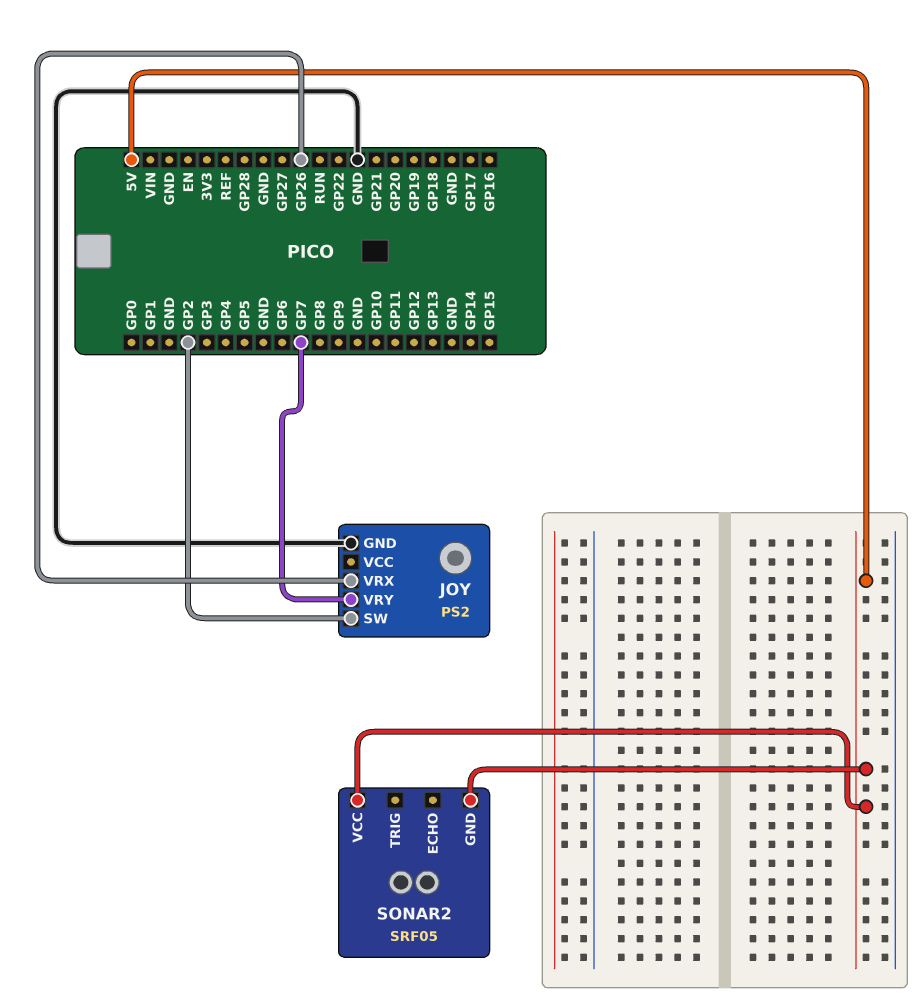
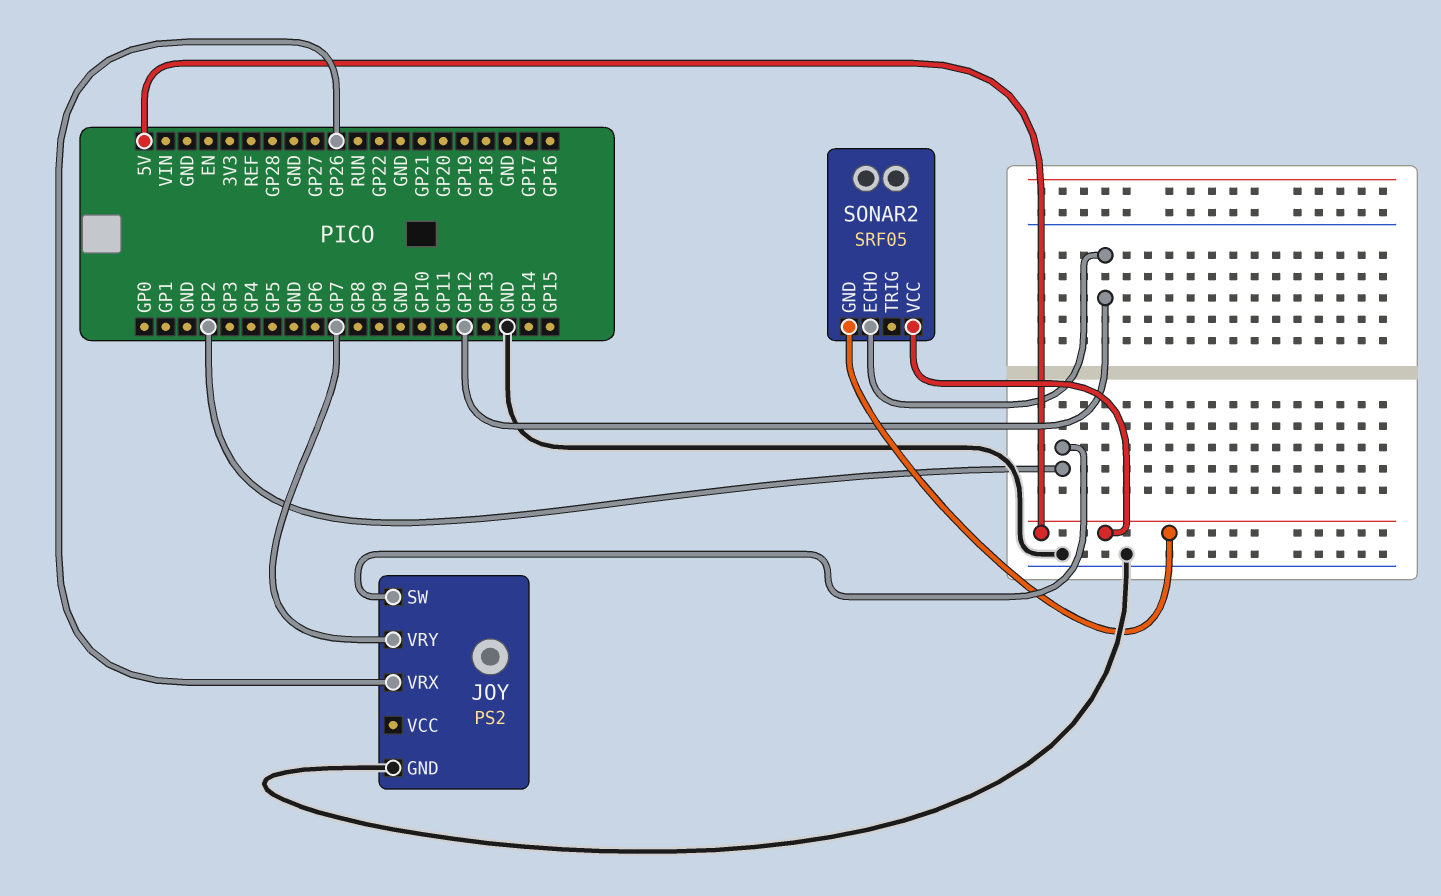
SONAR2 pin ECHO: none -> GP12

